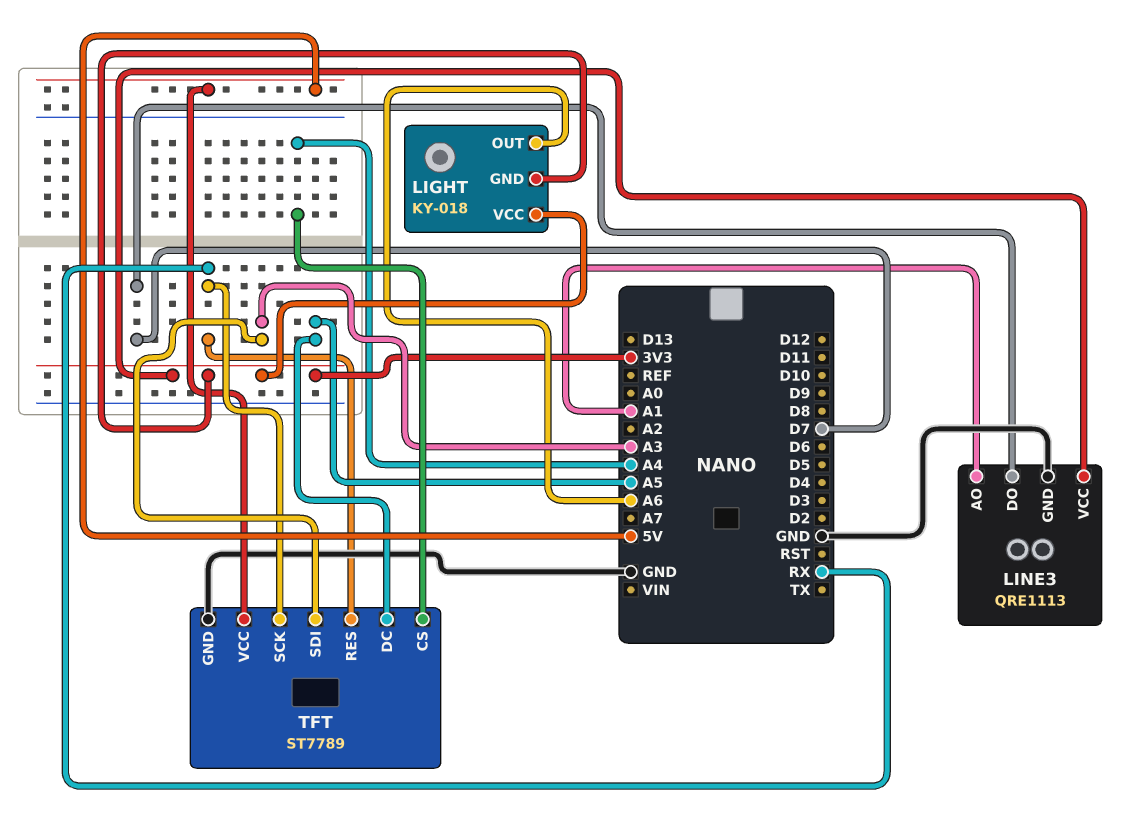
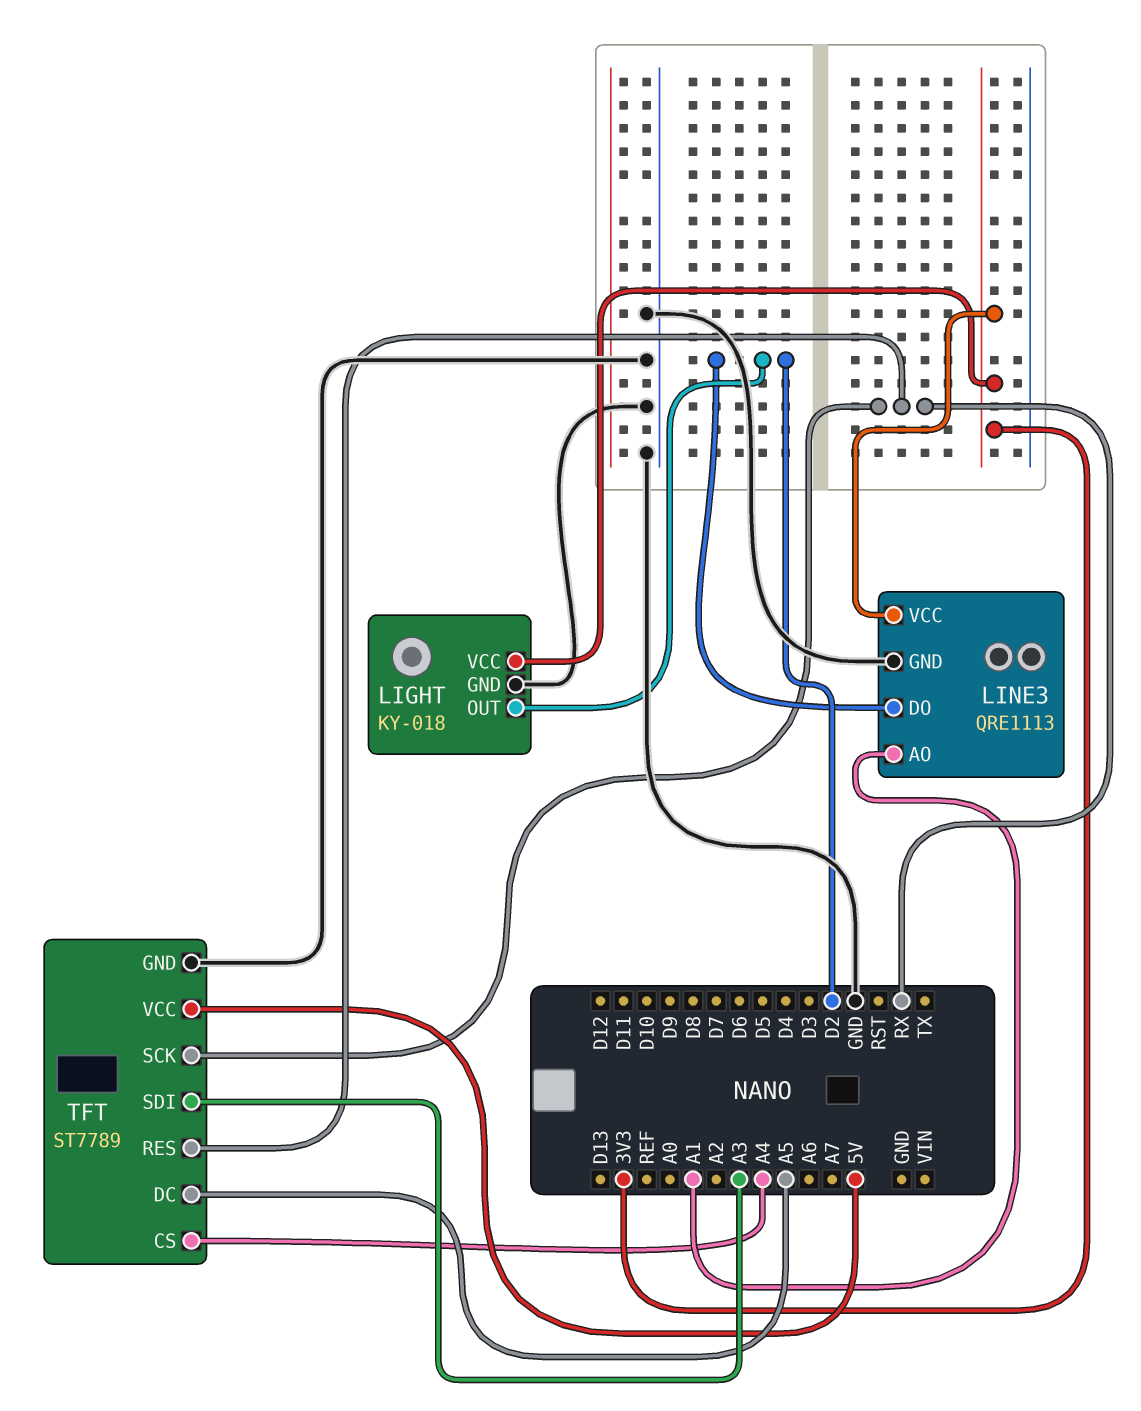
LIGHT pin GND: 3V3 -> GND
LIGHT pin OUT: A6 -> D2
LINE3 pin DO: D7 -> D2

